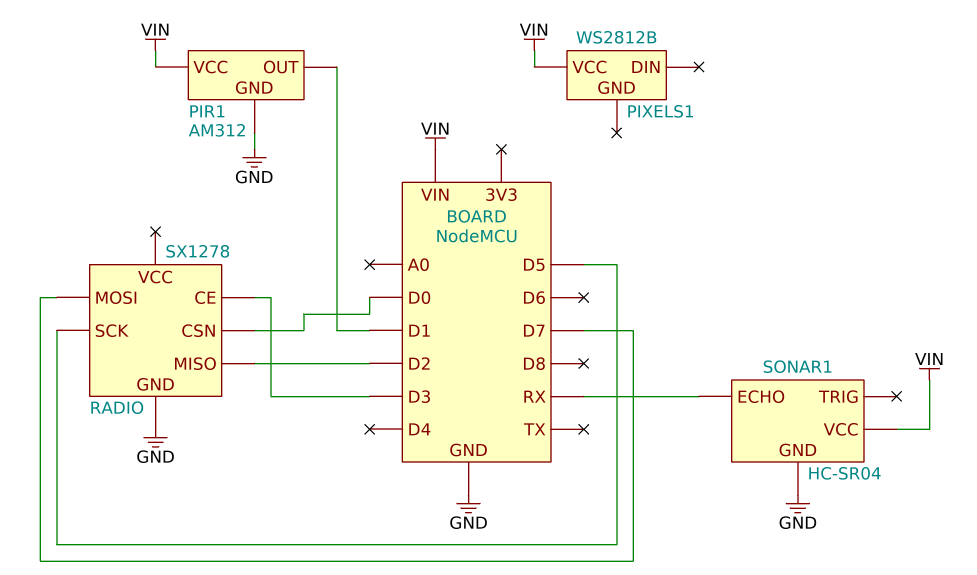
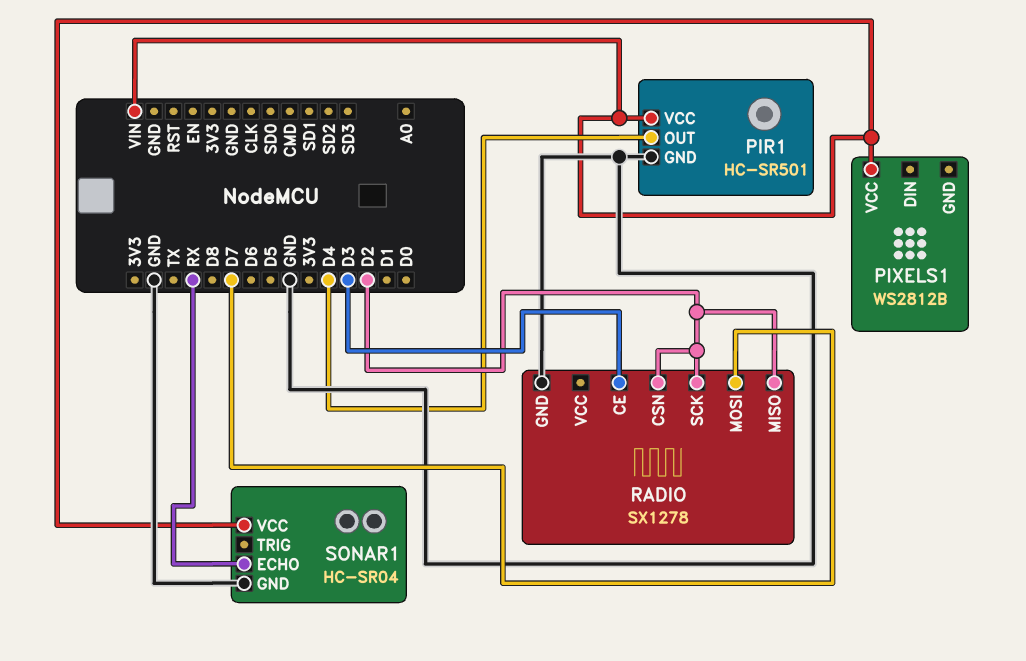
PIR1: AM312 -> HC-SR501
PIR1 pin OUT: D1 -> D4
RADIO pin CSN: D0 -> D2
RADIO pin SCK: D5 -> D2

